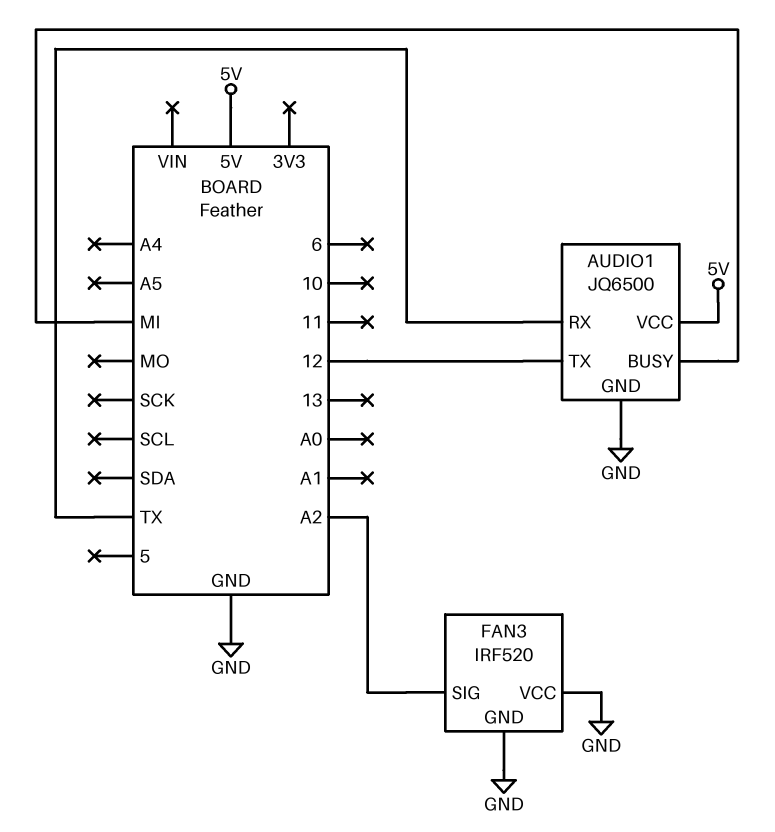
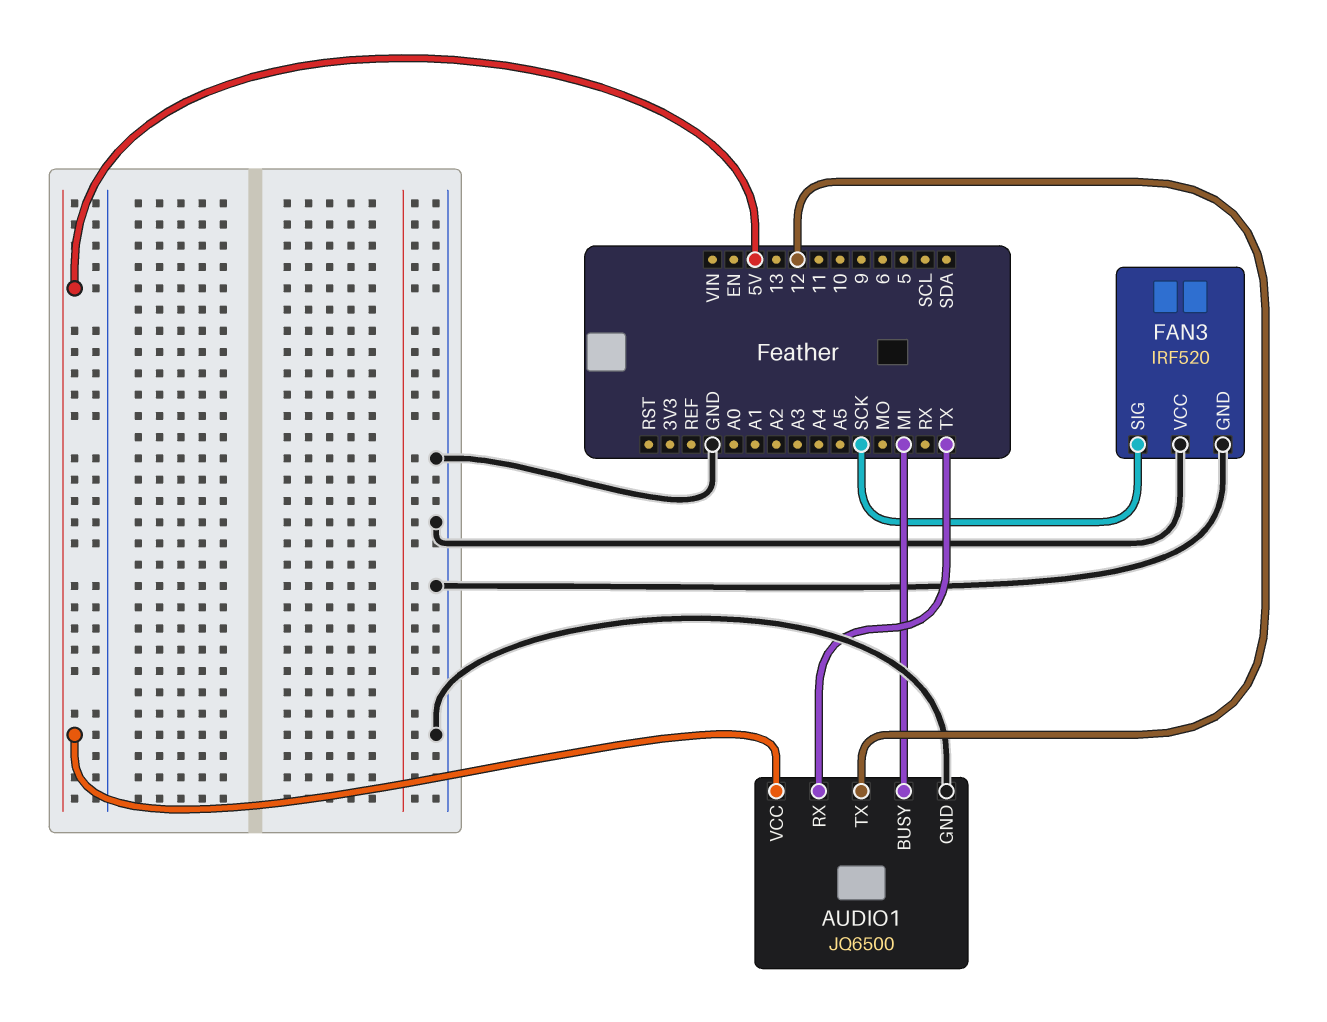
FAN3 pin SIG: A2 -> SCK

